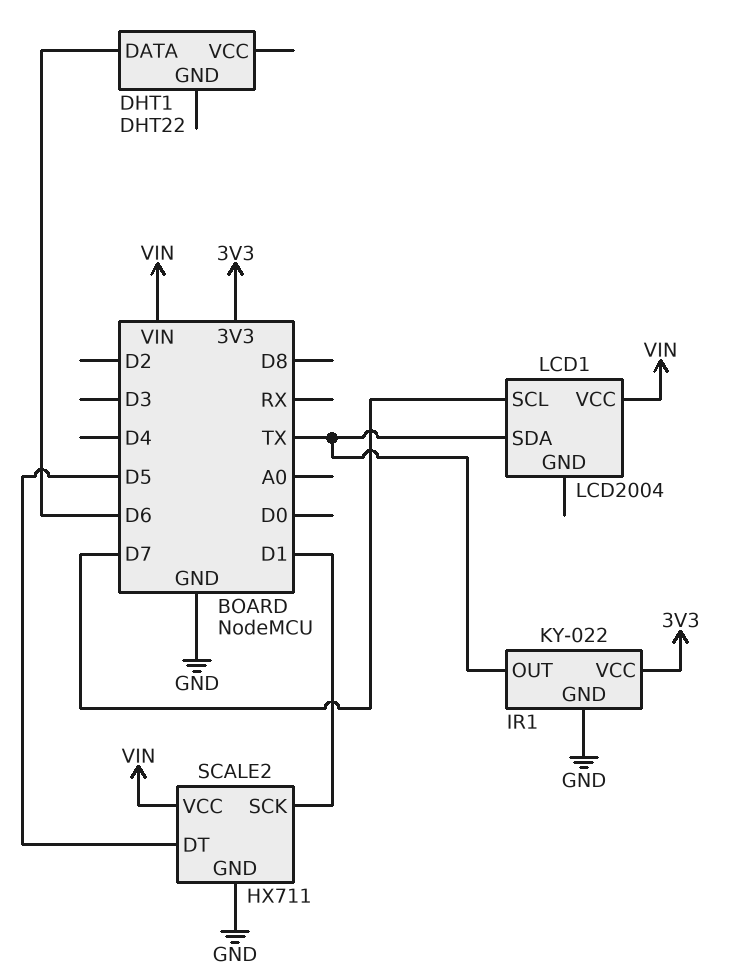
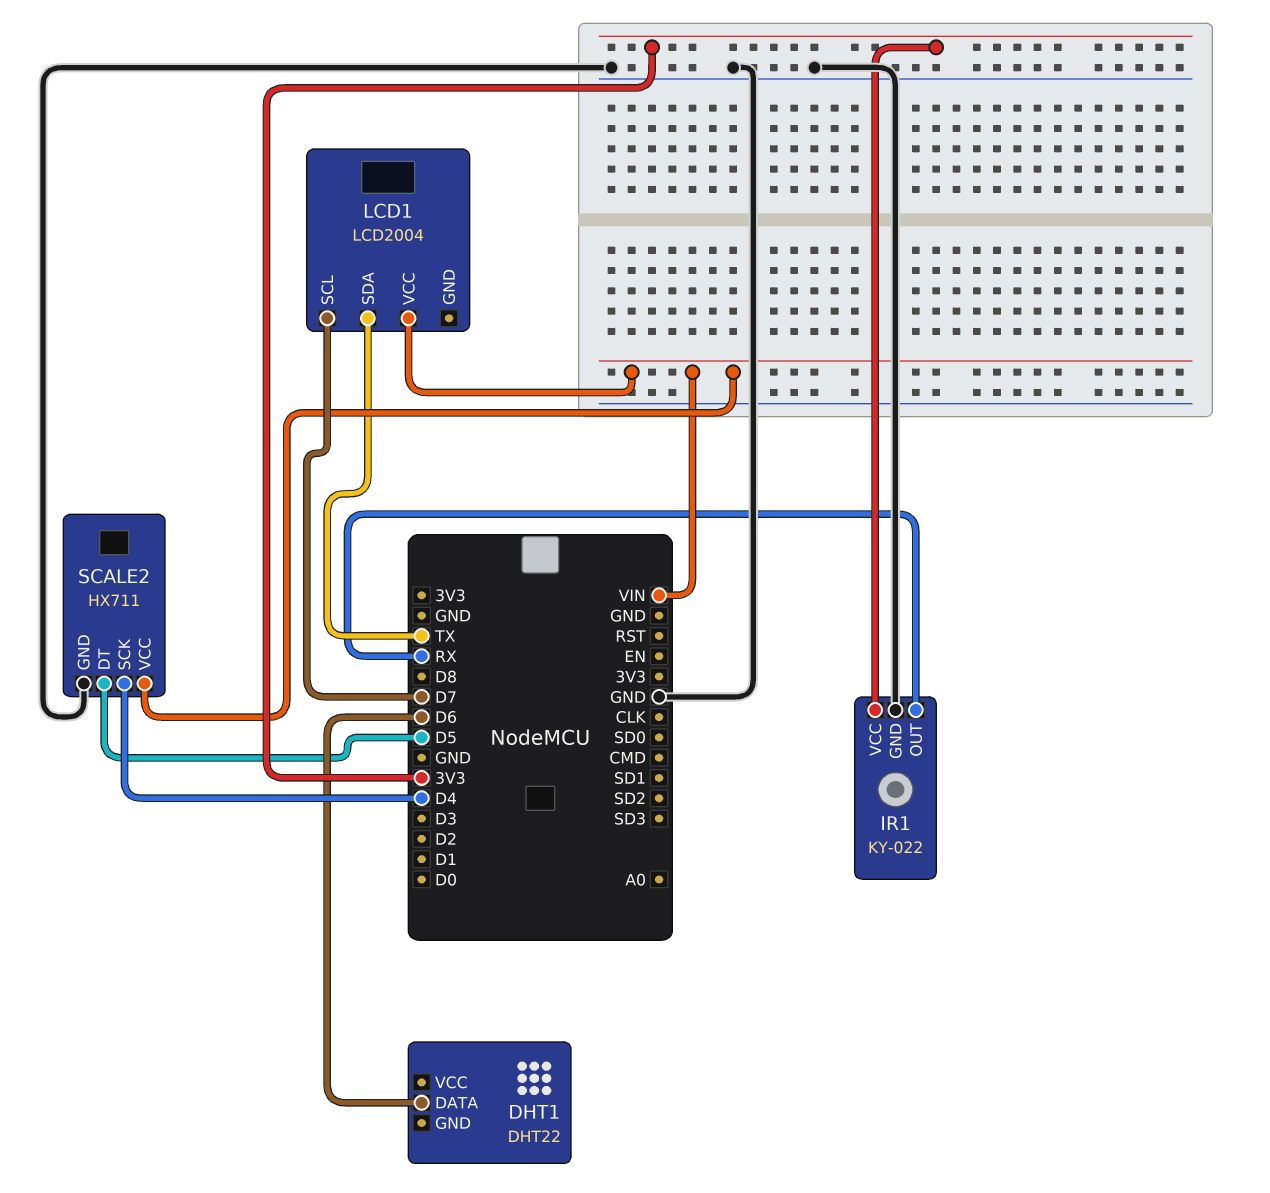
IR1 pin OUT: TX -> RX
SCALE2 pin SCK: D1 -> D4

